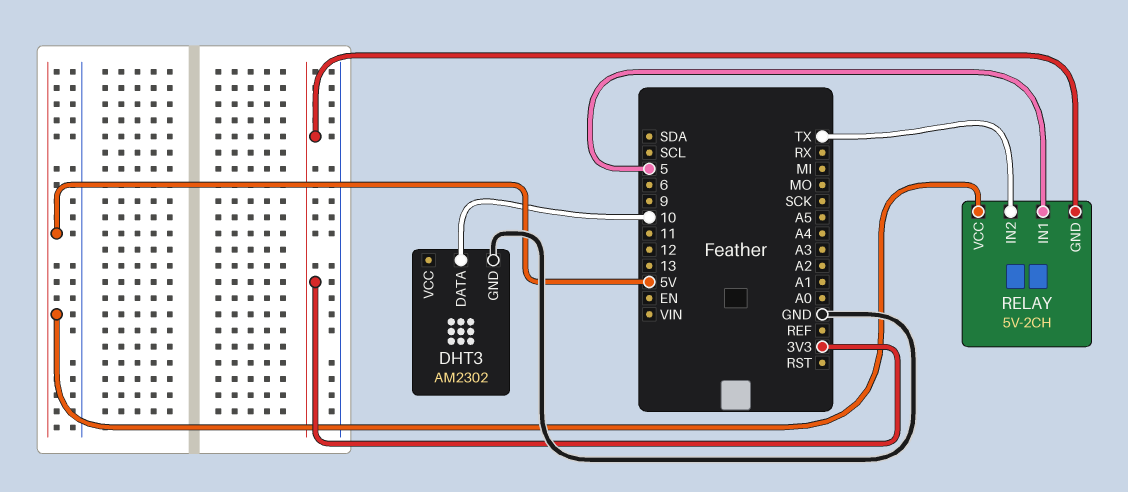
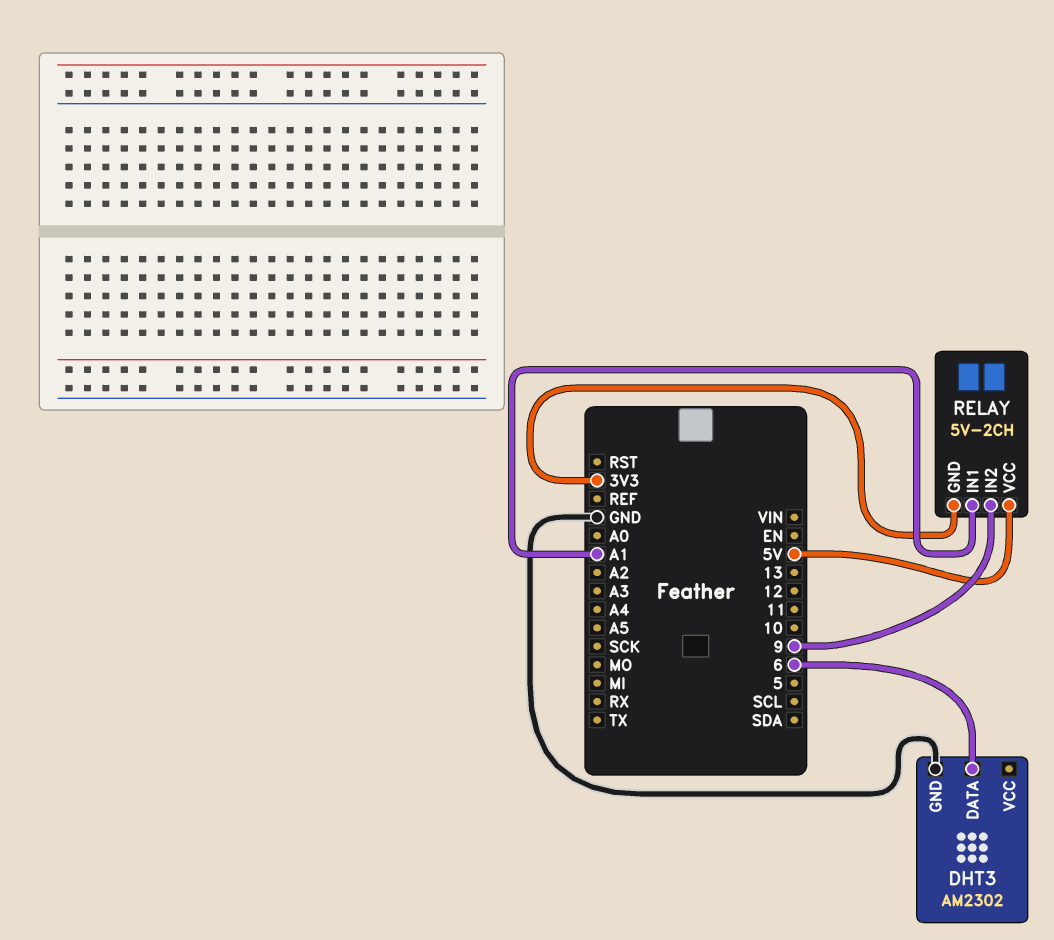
DHT3 pin DATA: 10 -> 6
RELAY pin IN1: 5 -> A1
RELAY pin IN2: TX -> 9

